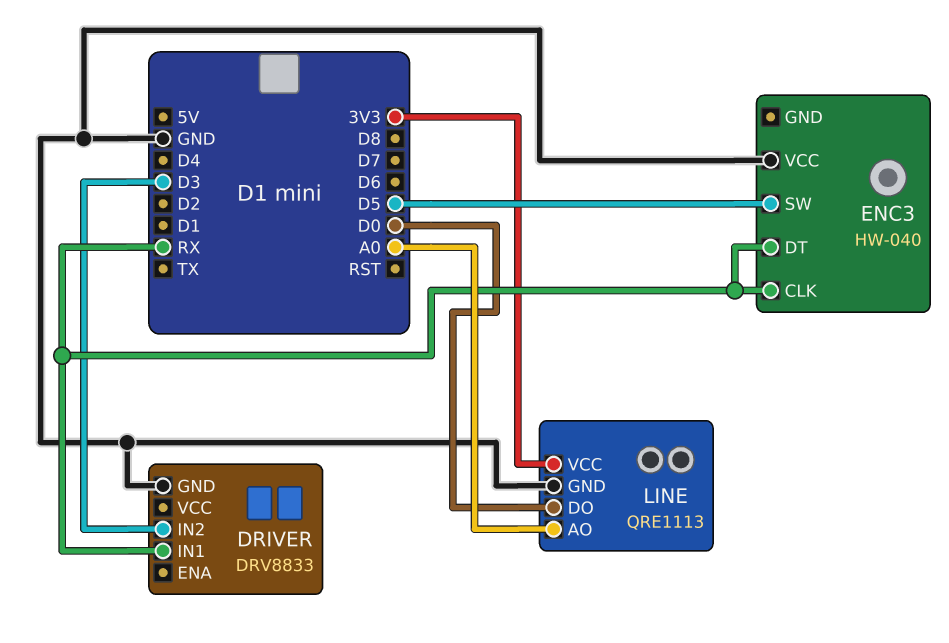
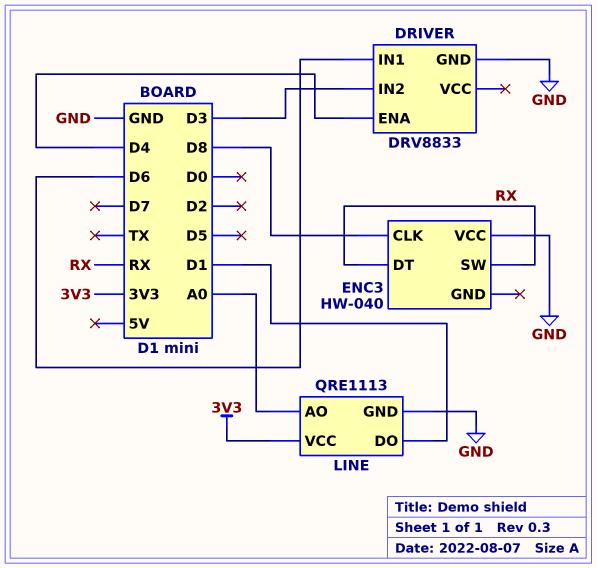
DRIVER pin ENA: none -> D4
DRIVER pin IN1: RX -> D6
ENC3 pin CLK: RX -> D8
ENC3 pin SW: D5 -> RX
LINE pin DO: D0 -> D1

